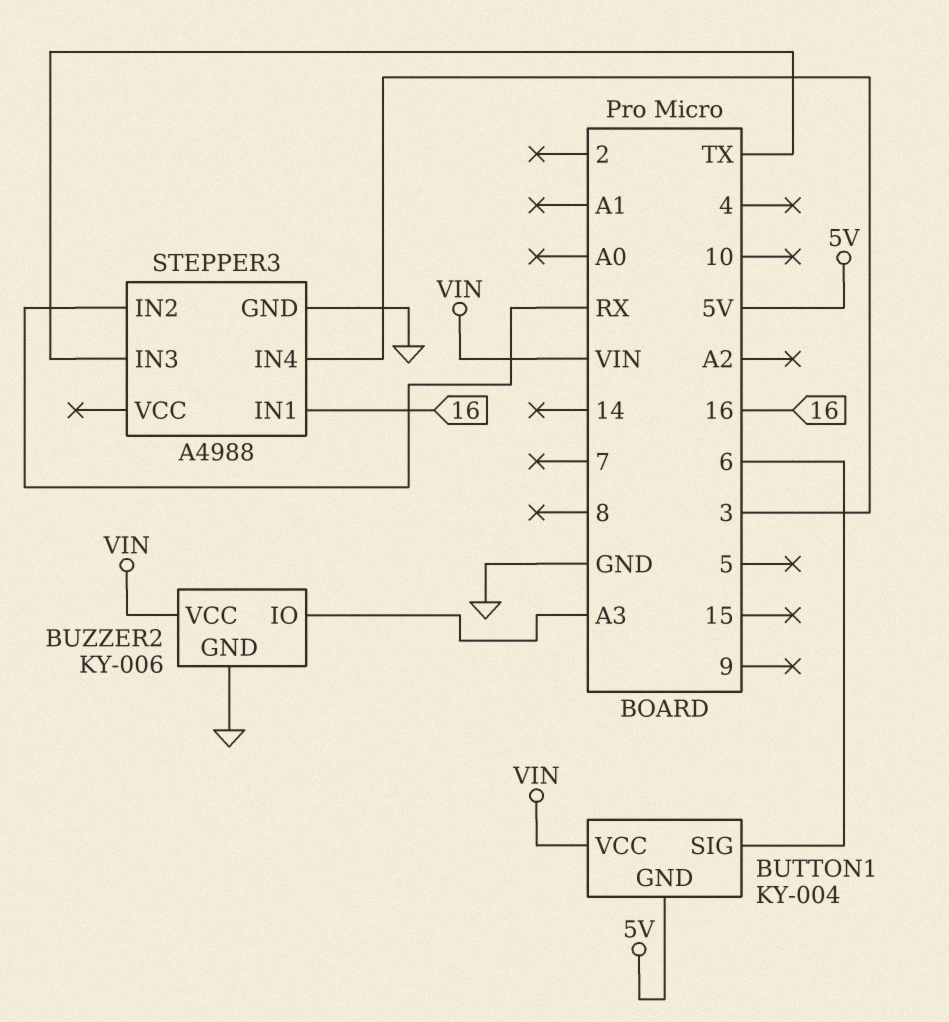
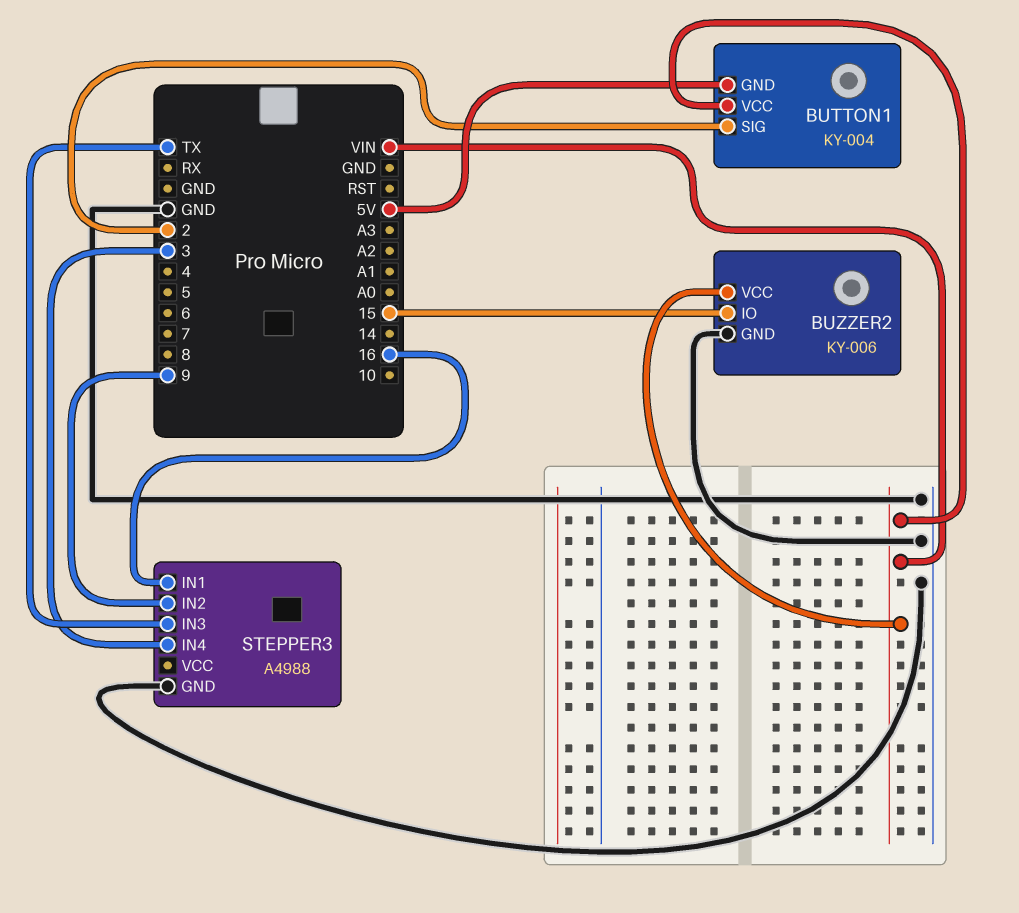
BUTTON1 pin SIG: 6 -> 2
BUZZER2 pin IO: A3 -> 15
STEPPER3 pin IN2: RX -> 9

